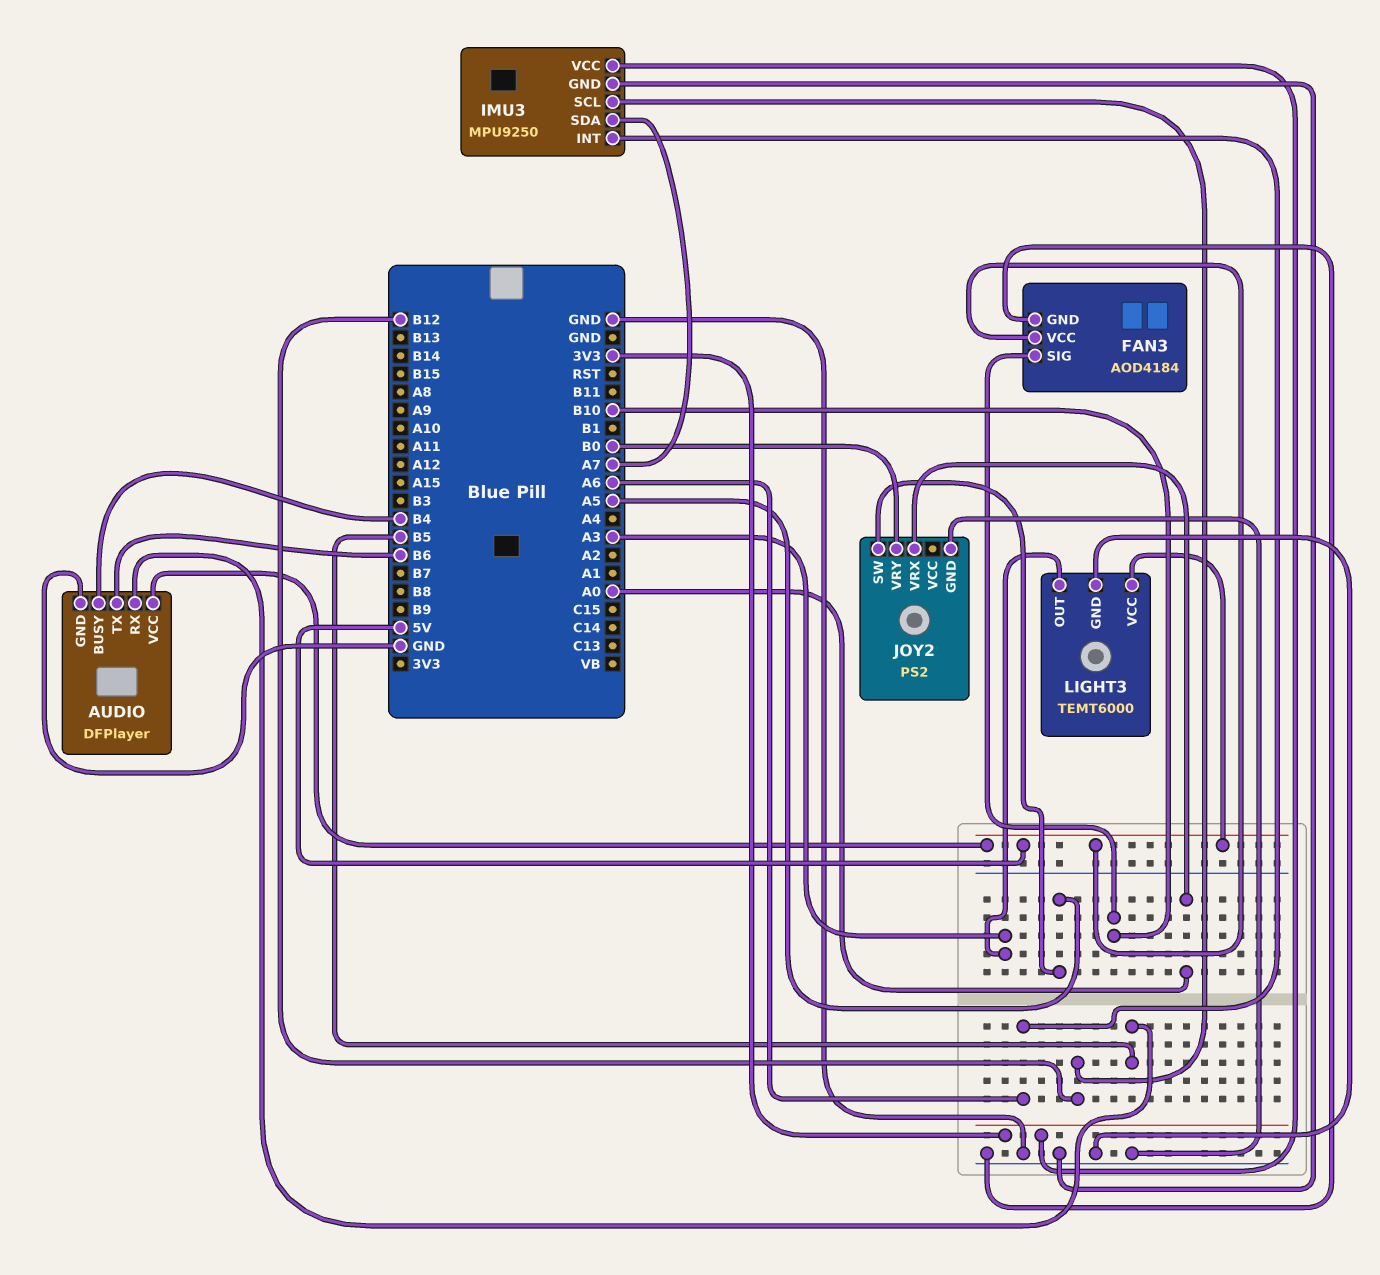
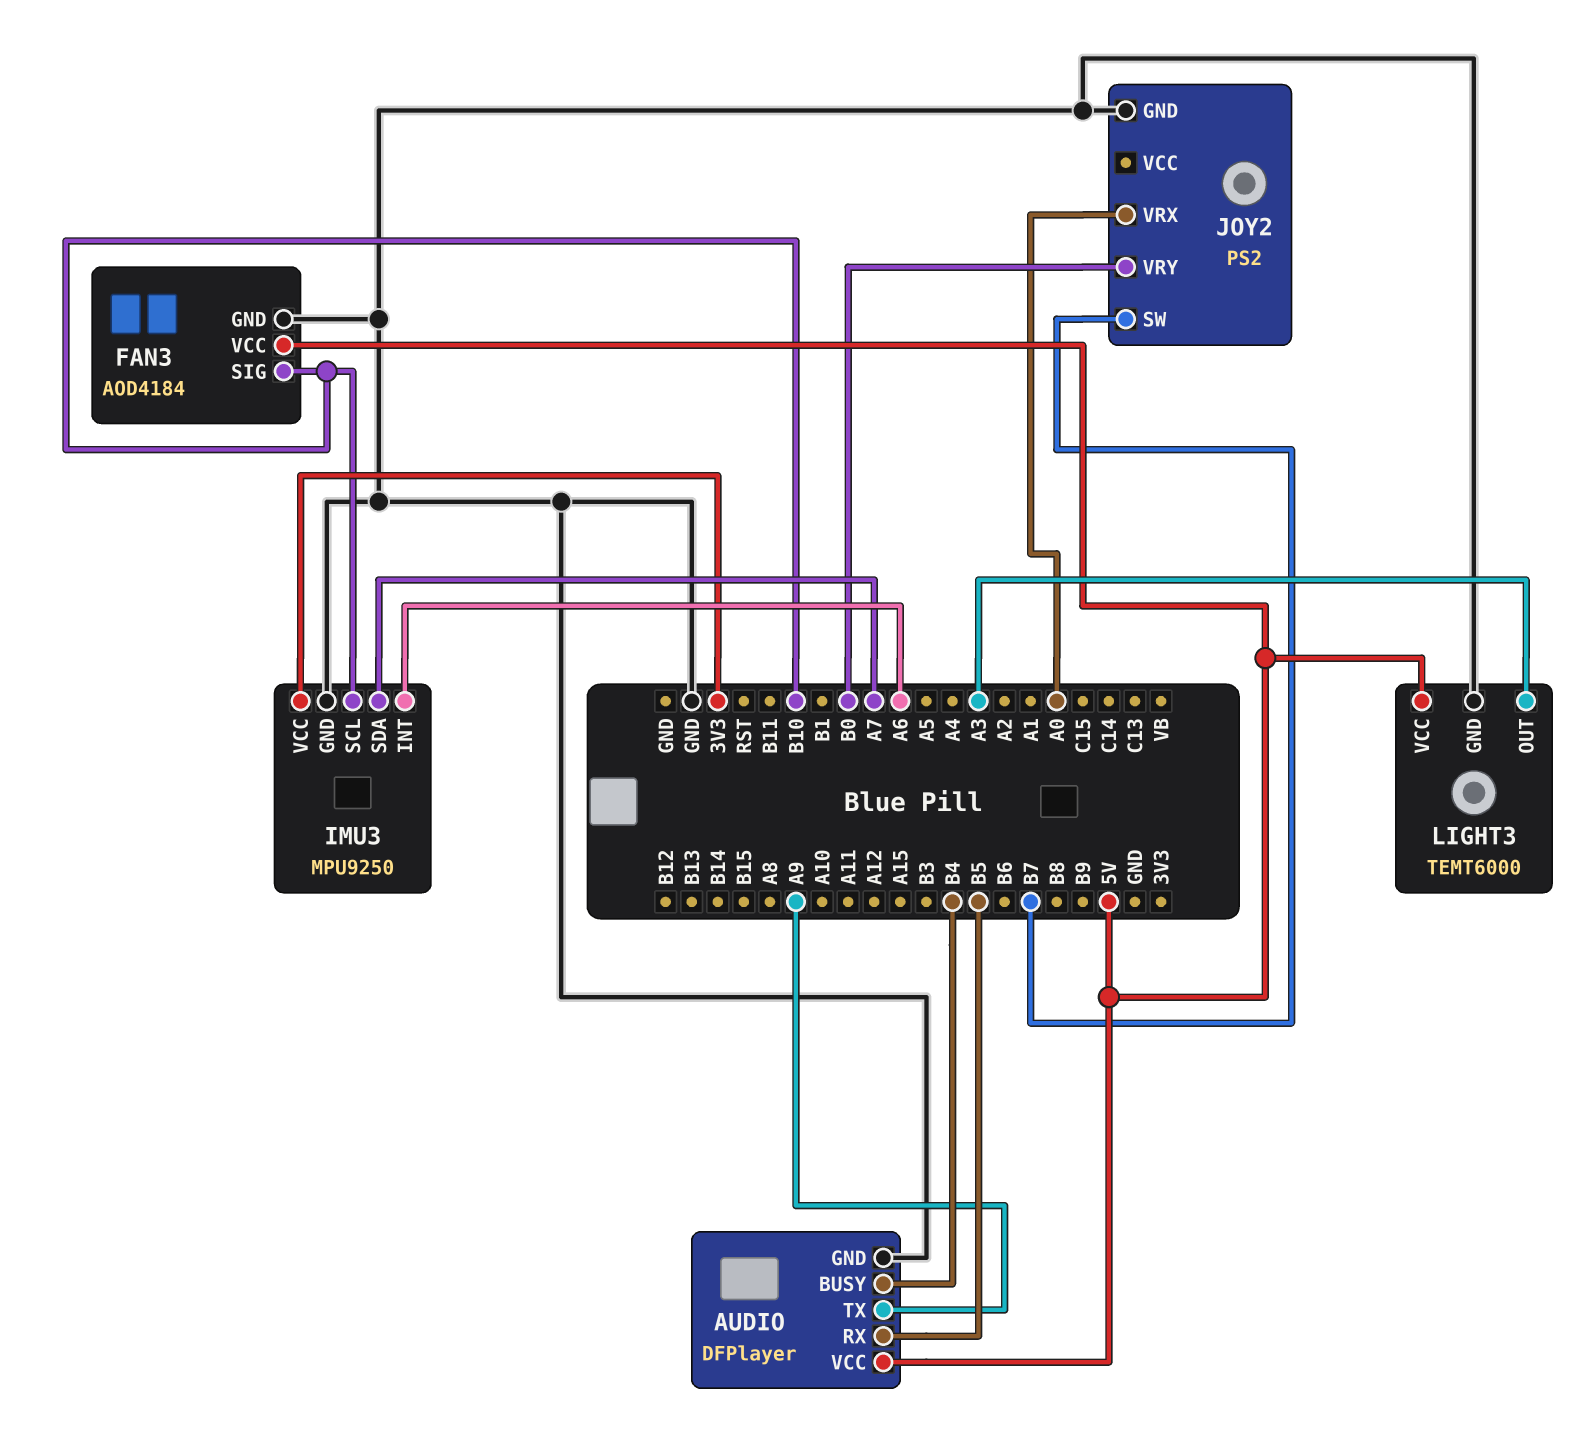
AUDIO pin TX: B6 -> A9
IMU3 pin SCL: B12 -> B10
JOY2 pin SW: A5 -> B7

